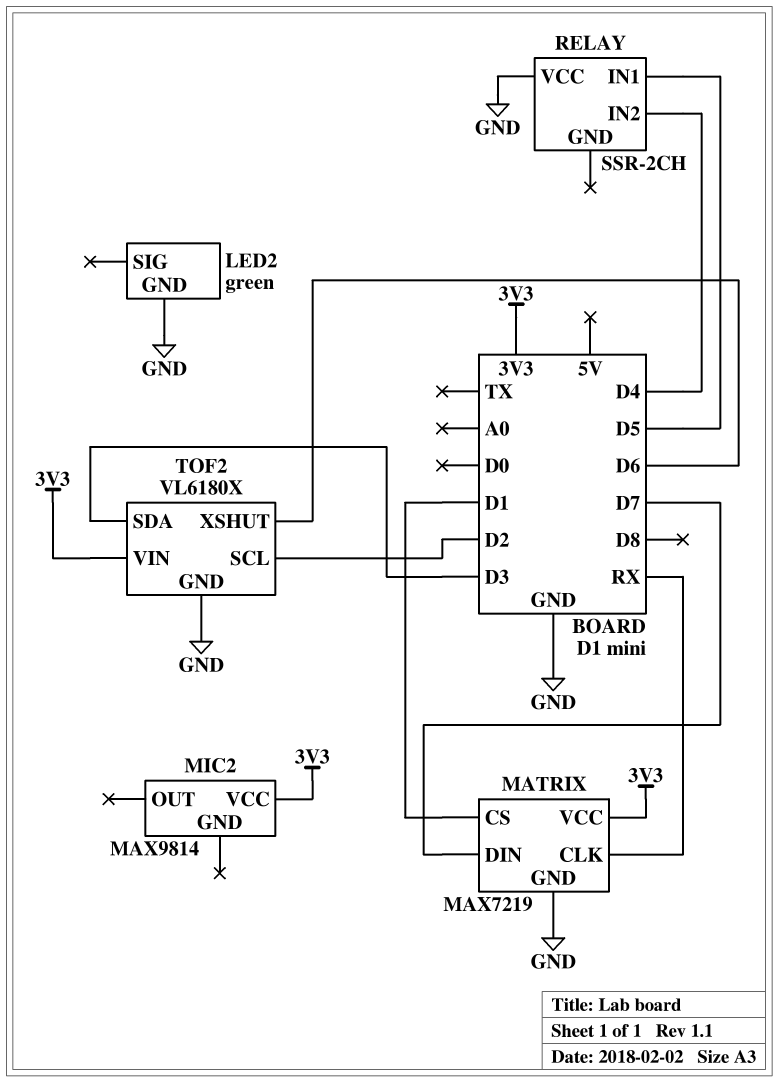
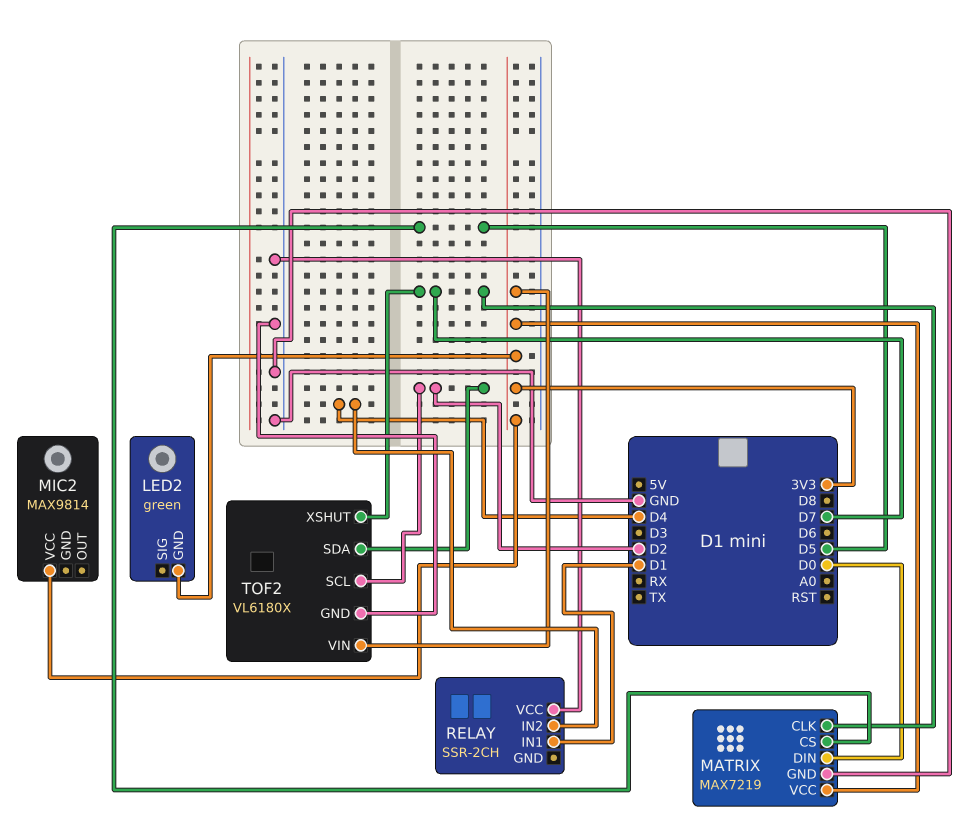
LED2 pin GND: GND -> 3V3
MATRIX pin CLK: RX -> D7
MATRIX pin CS: D1 -> D5
MATRIX pin DIN: D7 -> D0
RELAY pin IN1: D5 -> D1
TOF2 pin SDA: D3 -> D2
TOF2 pin XSHUT: D6 -> D7

